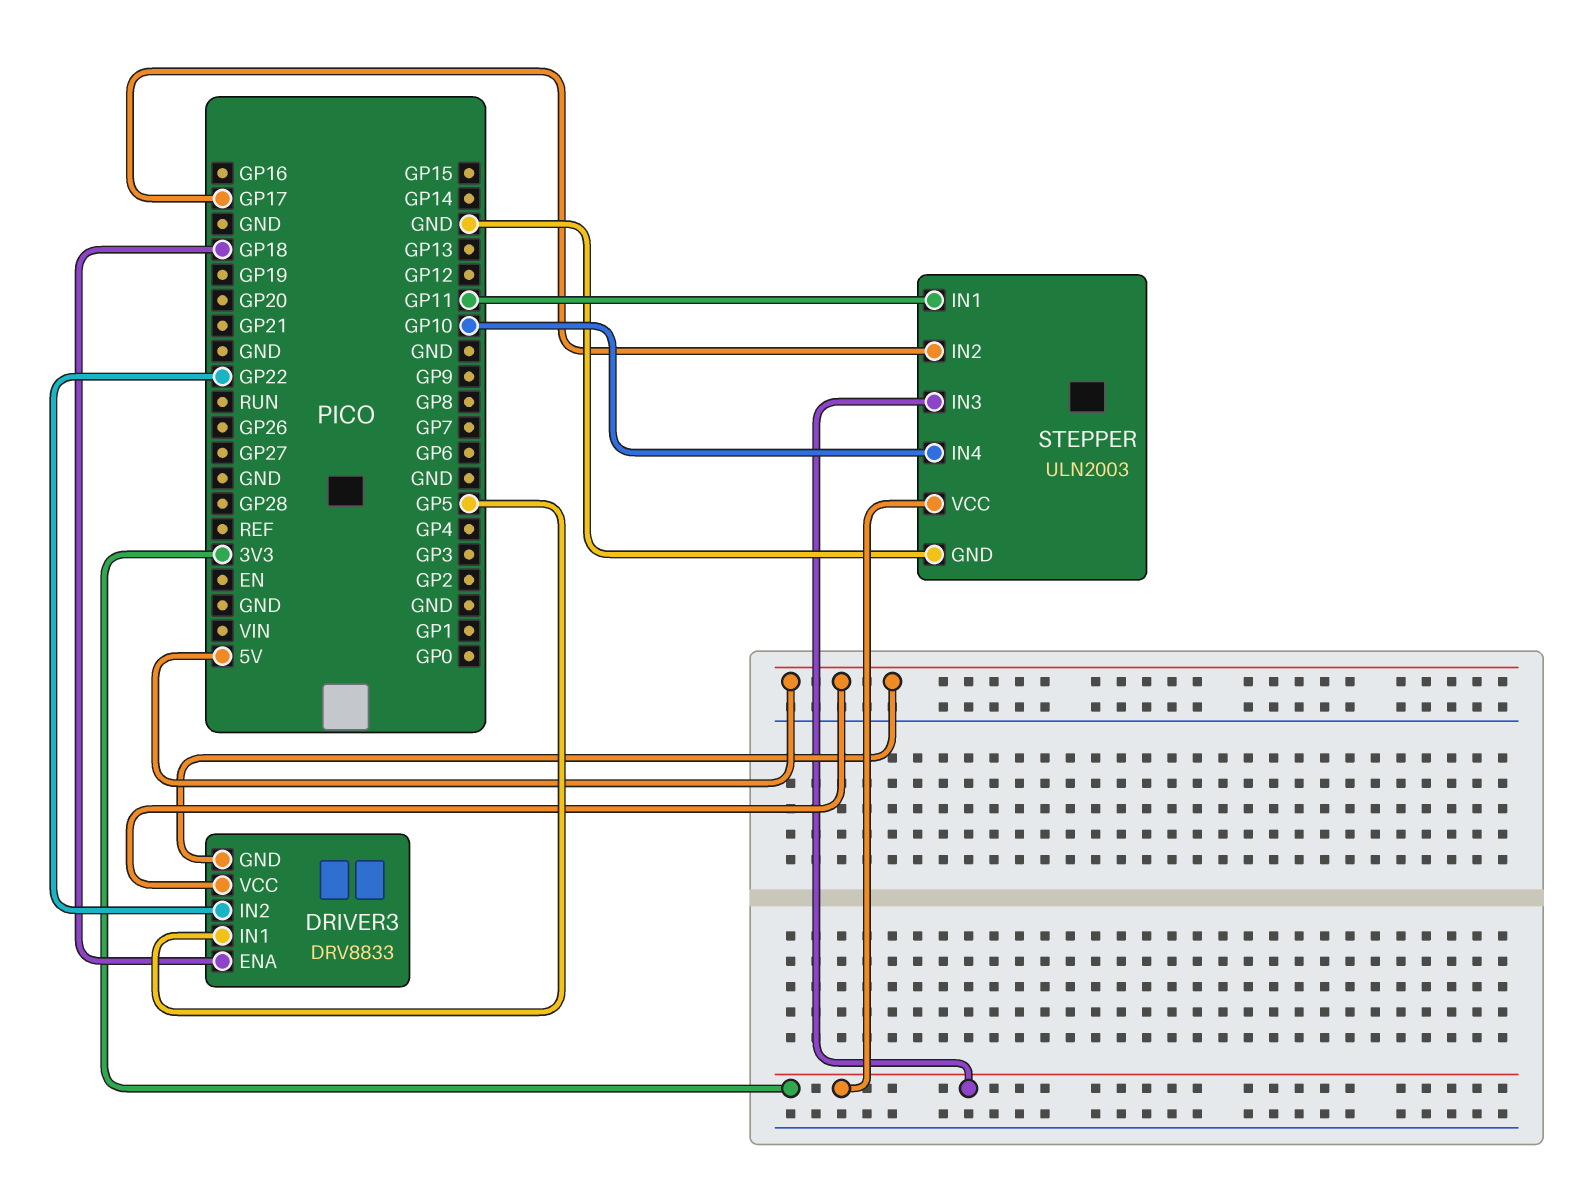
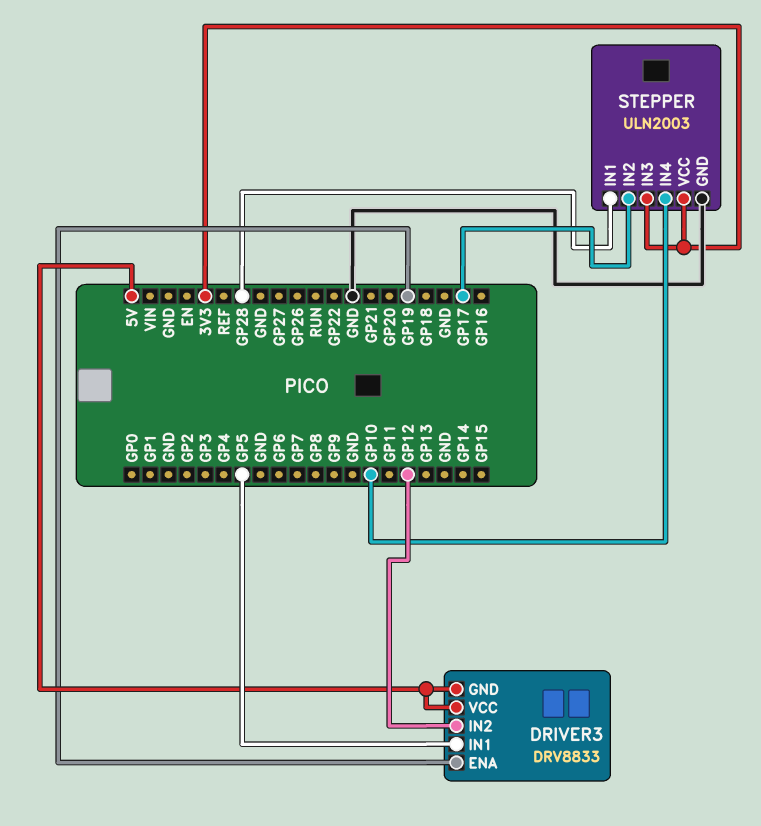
DRIVER3 pin ENA: GP18 -> GP19
DRIVER3 pin IN2: GP22 -> GP12
STEPPER pin IN1: GP11 -> GP28

